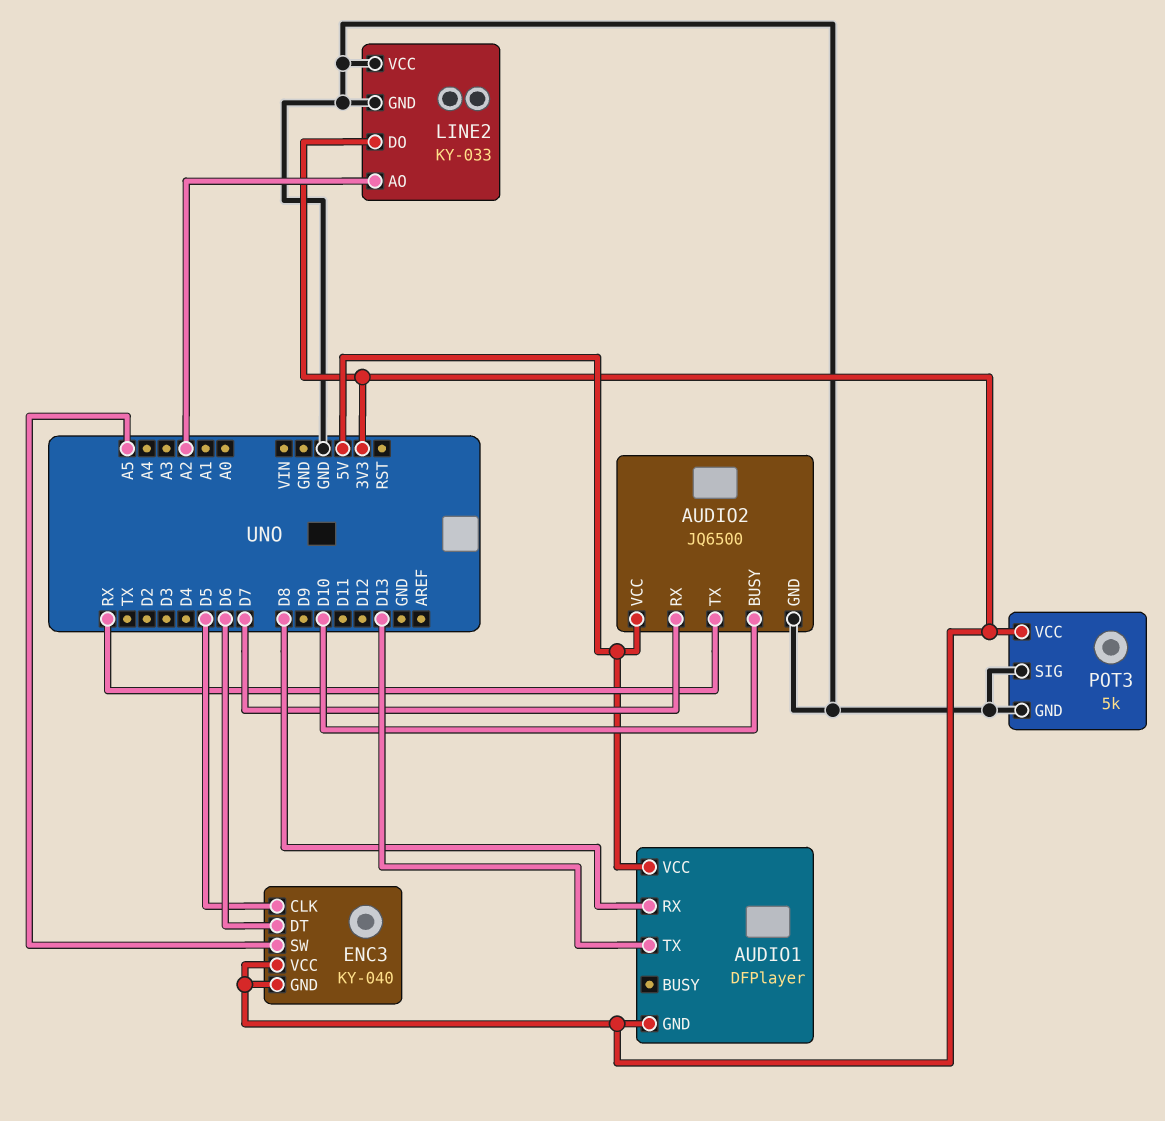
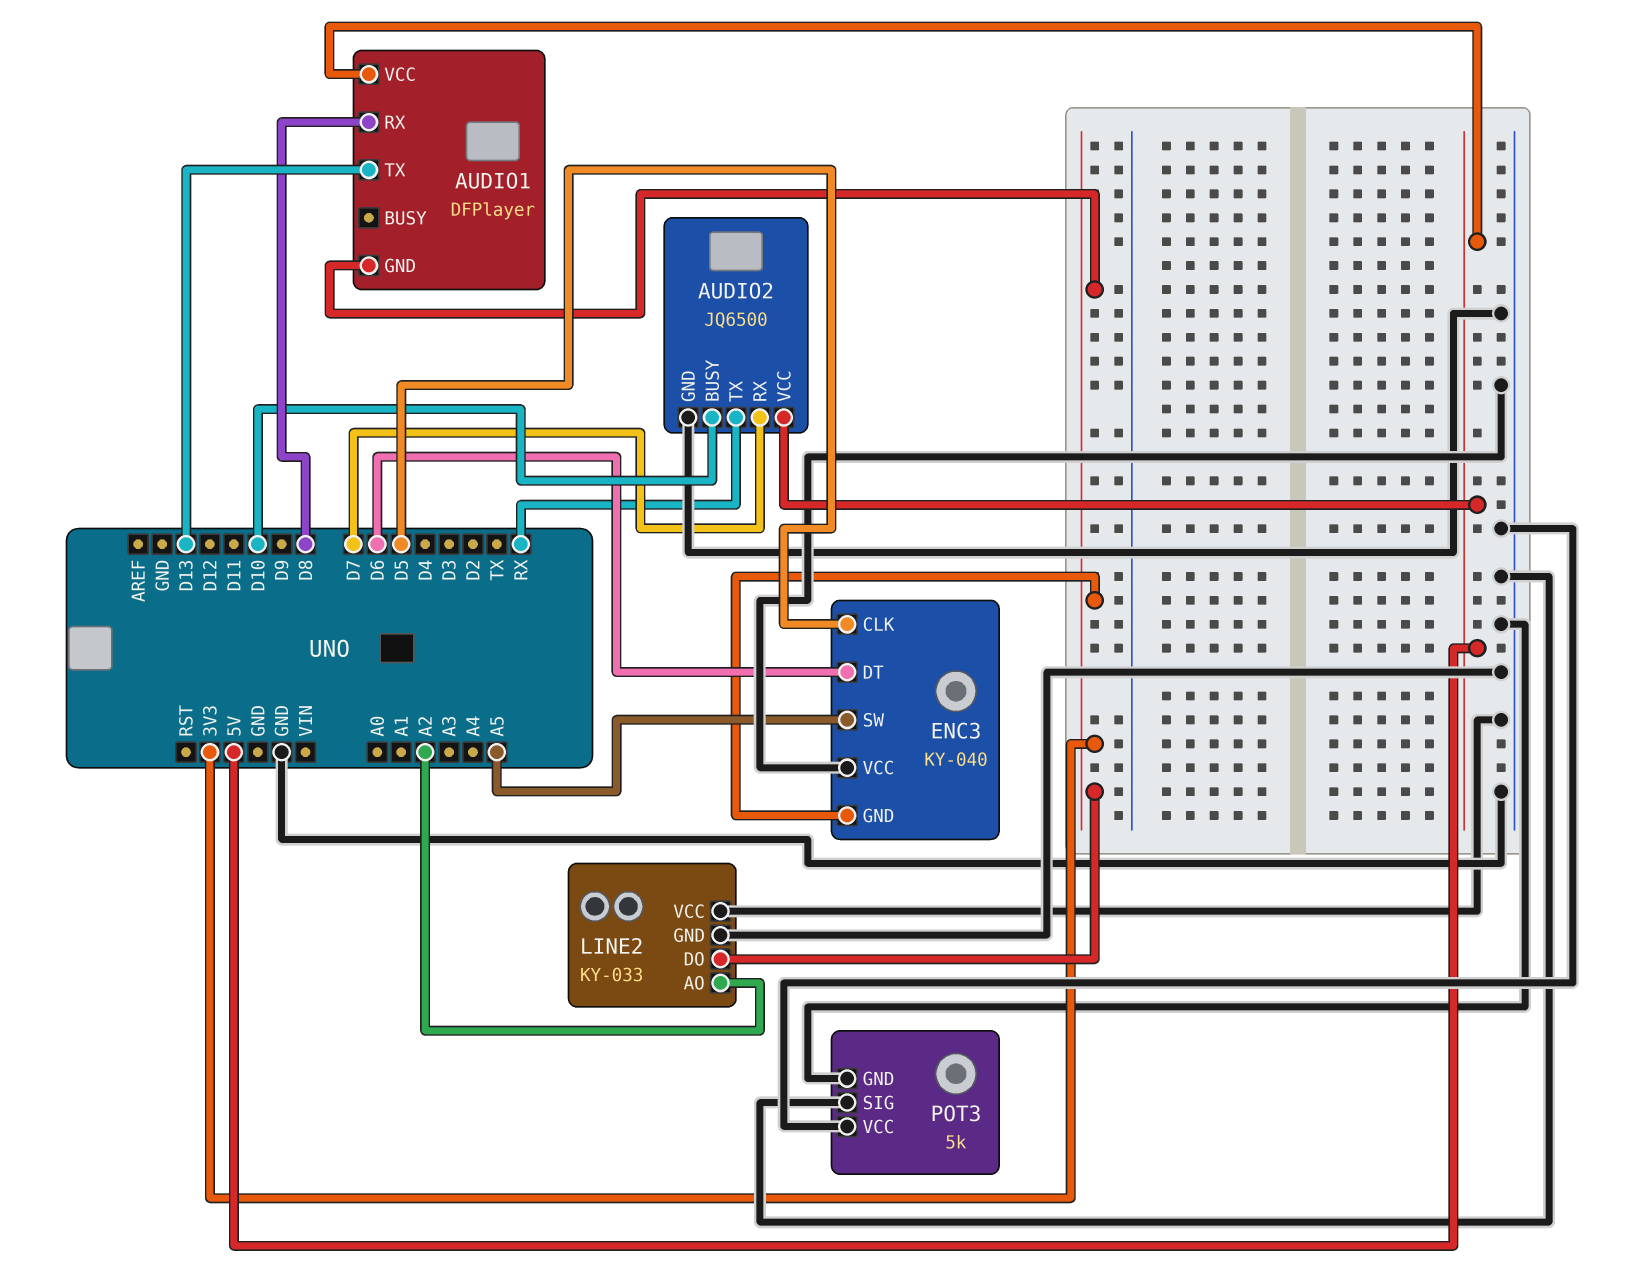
ENC3 pin VCC: 3V3 -> GND
POT3 pin VCC: 3V3 -> GND

